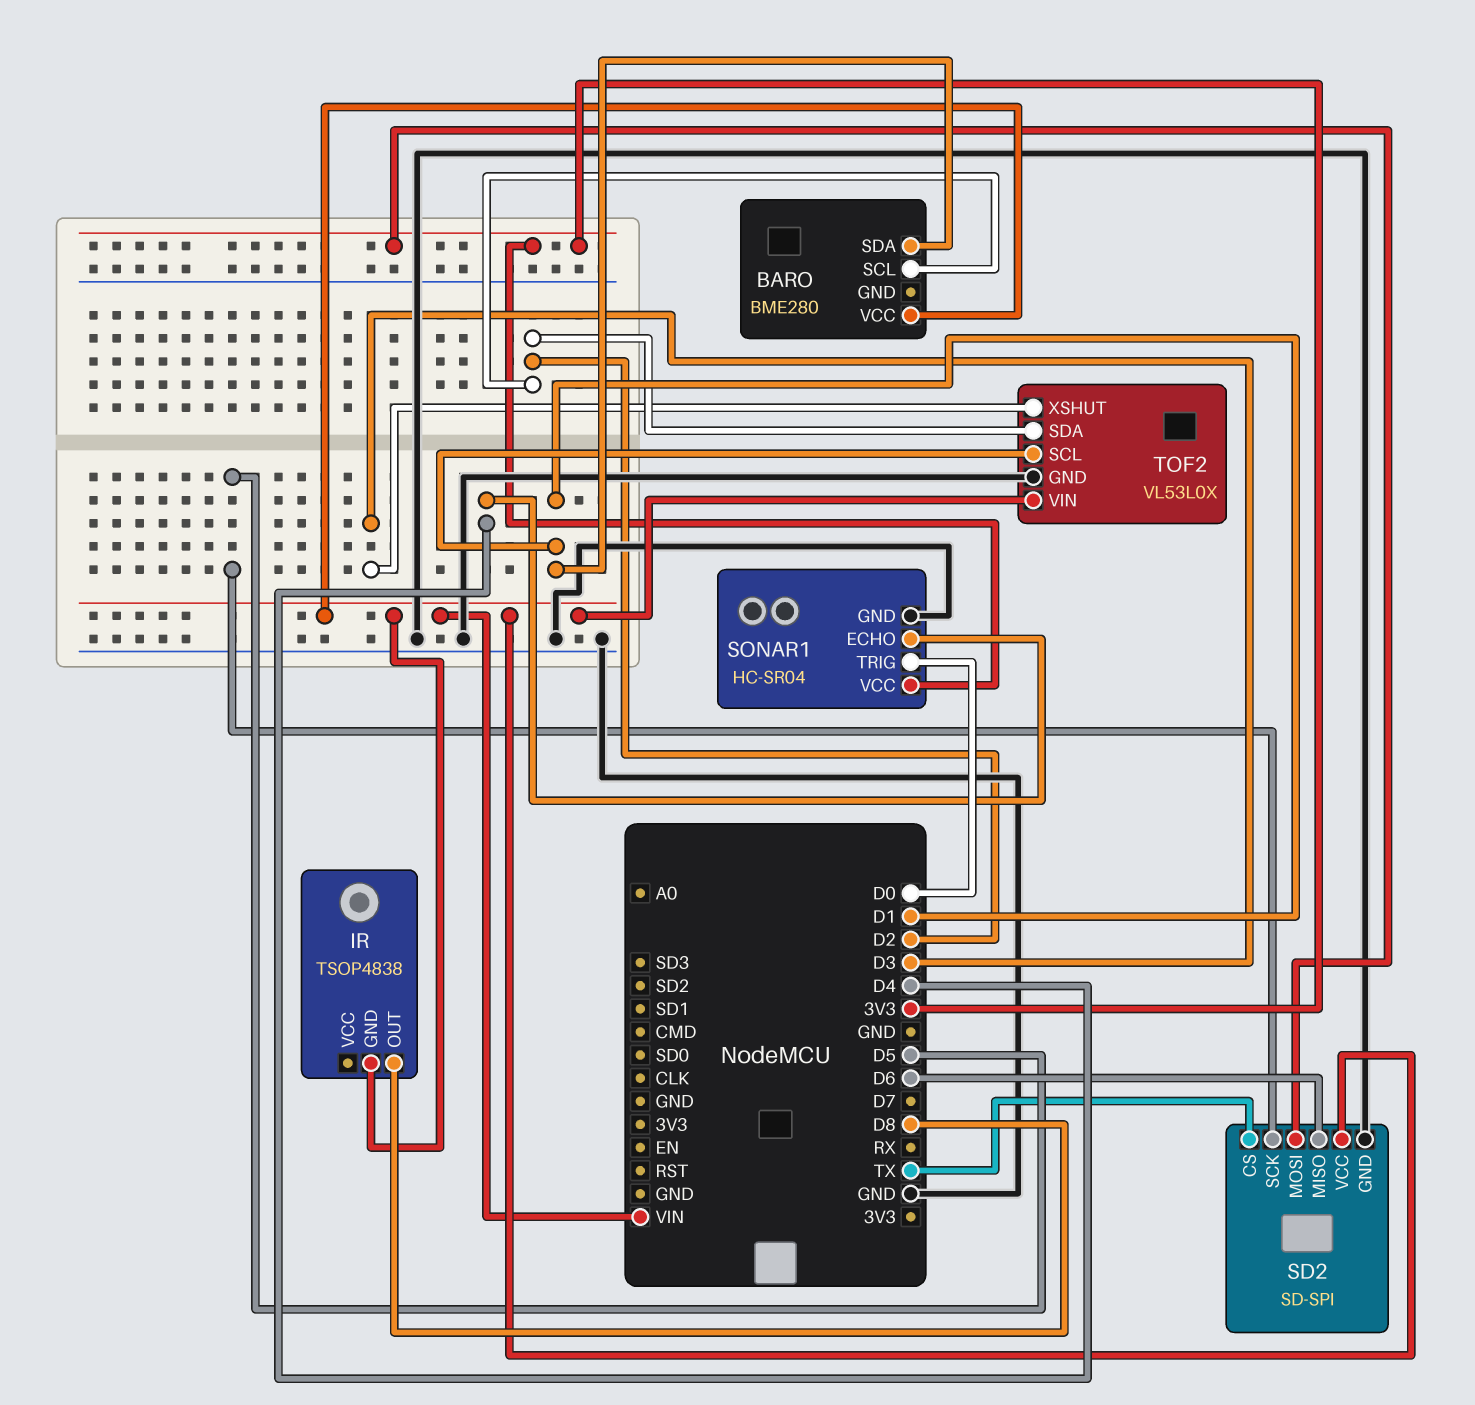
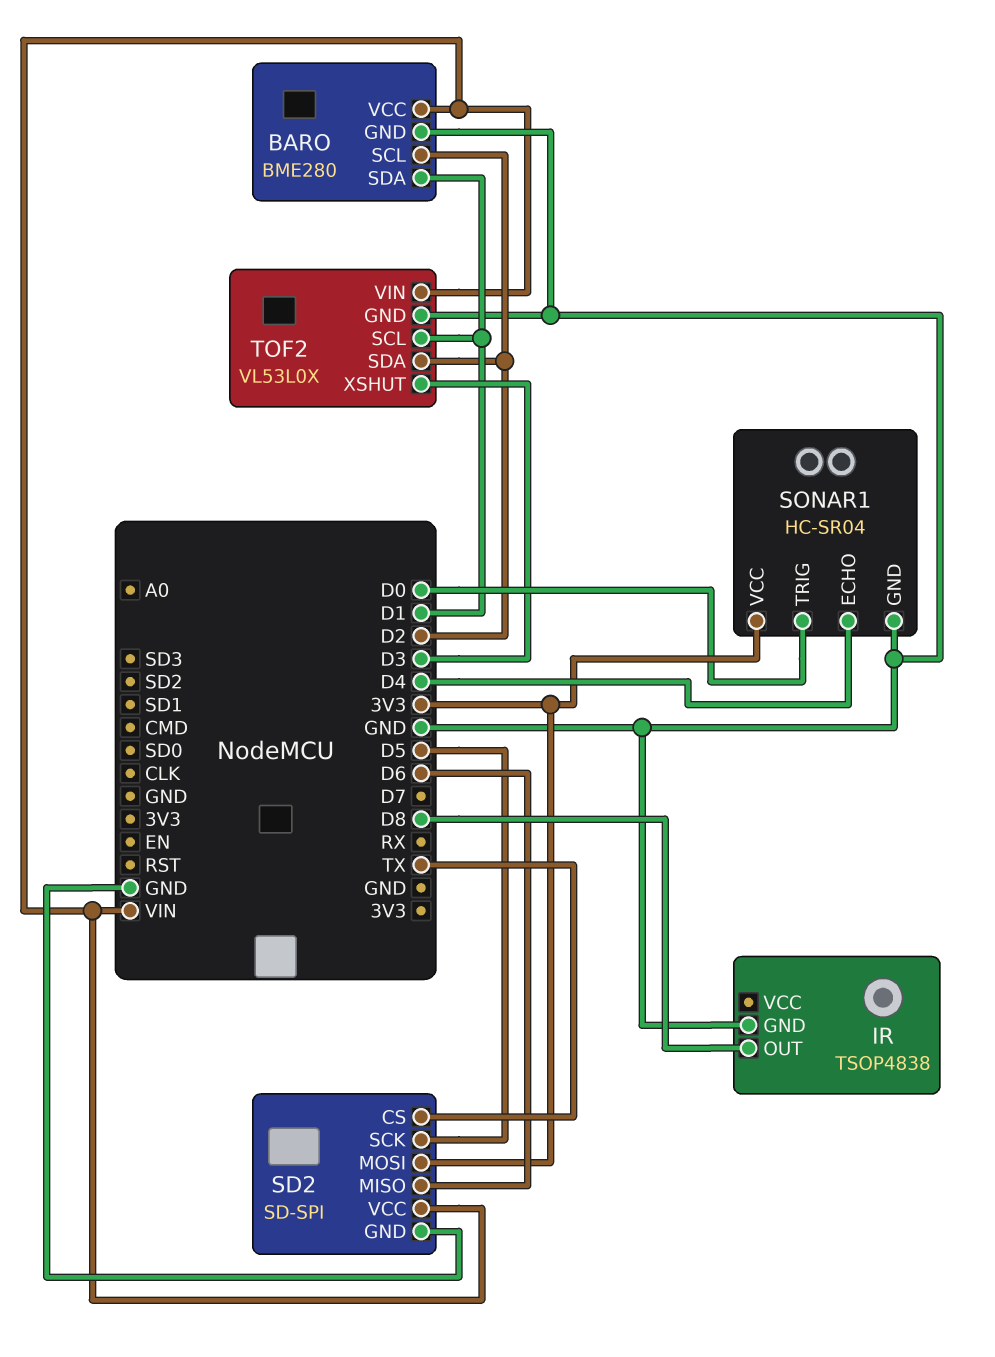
BARO pin GND: none -> GND
IR pin GND: VIN -> GND

